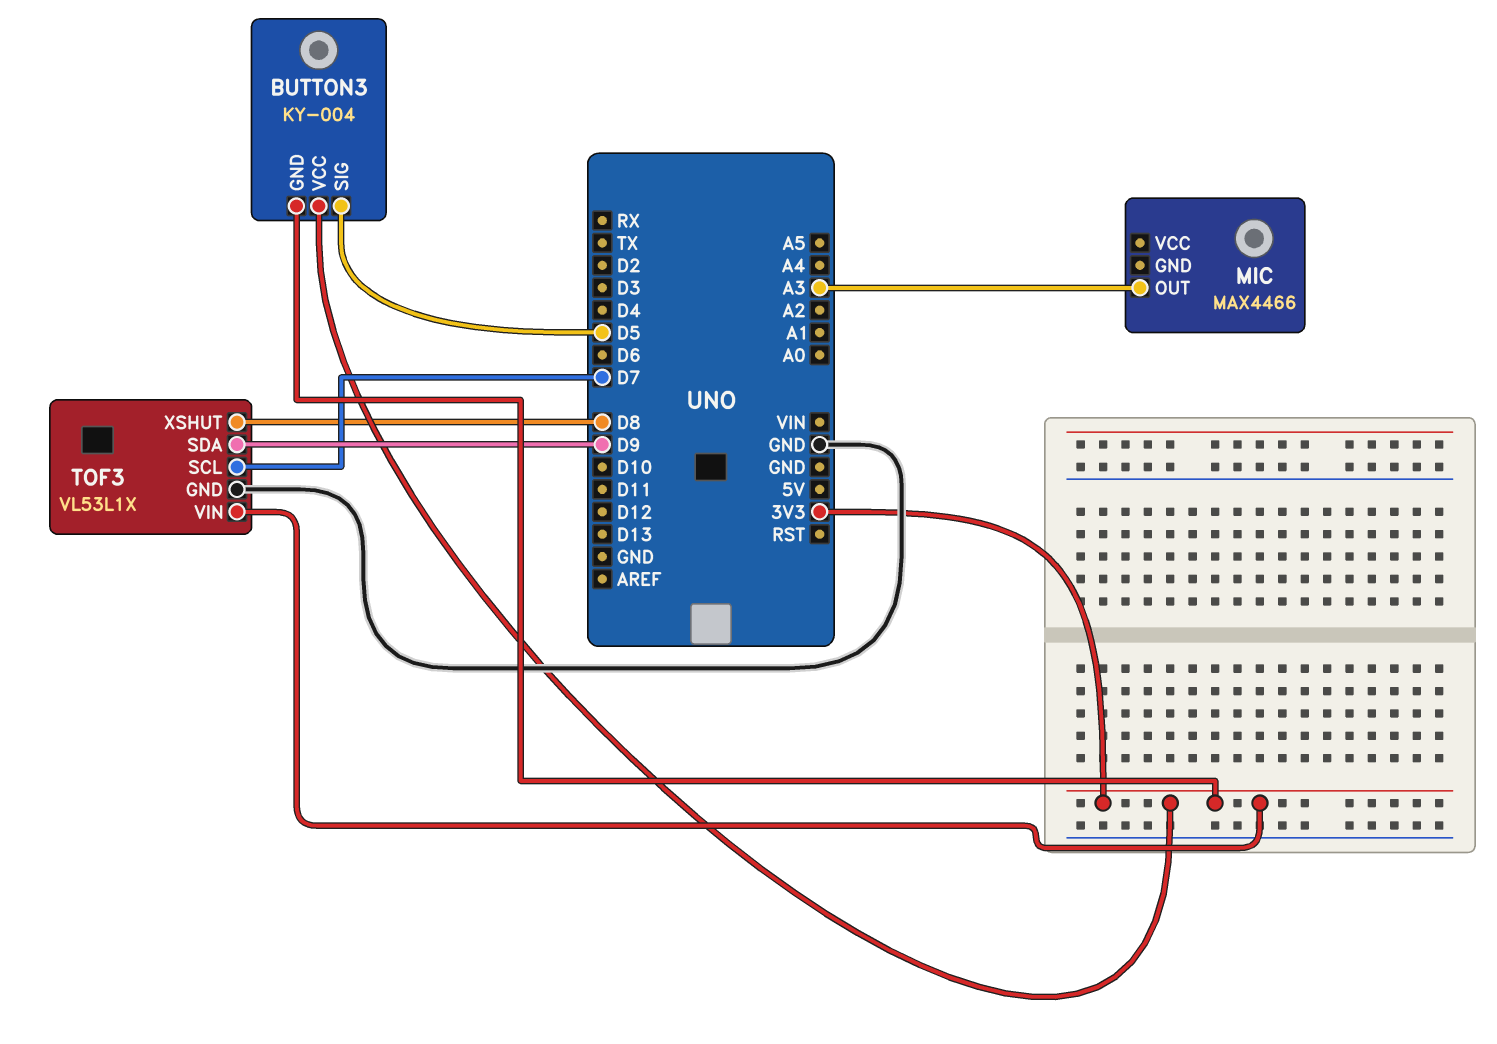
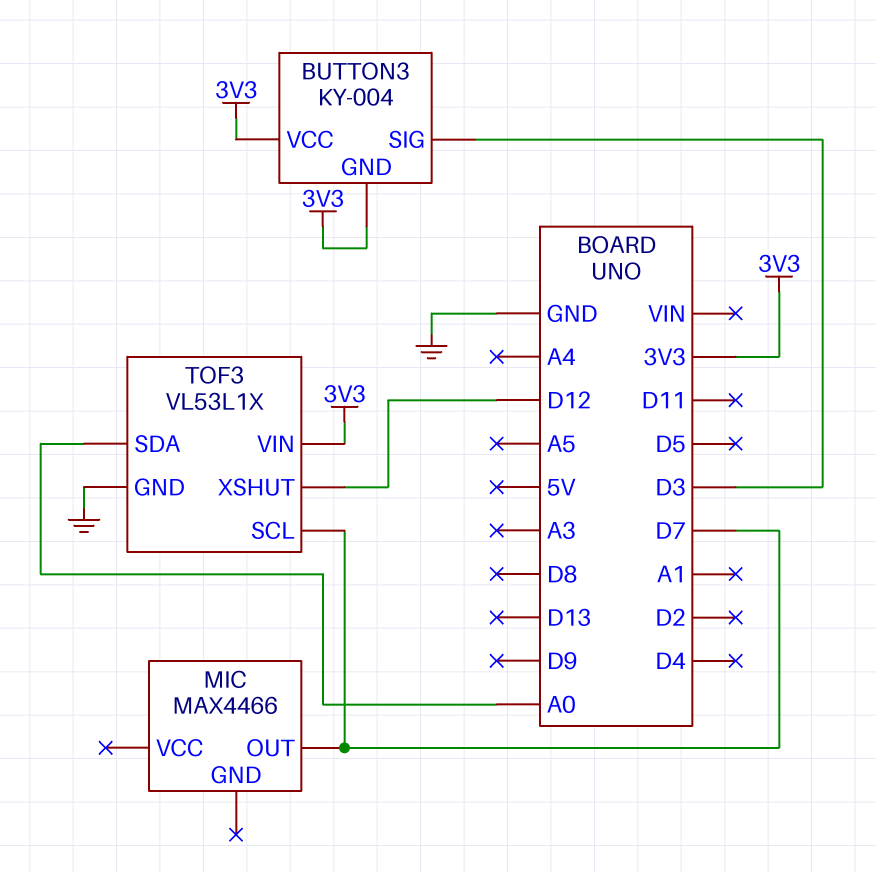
BUTTON3 pin SIG: D5 -> D3
MIC pin OUT: A3 -> D7
TOF3 pin SDA: D9 -> A0
TOF3 pin XSHUT: D8 -> D12

